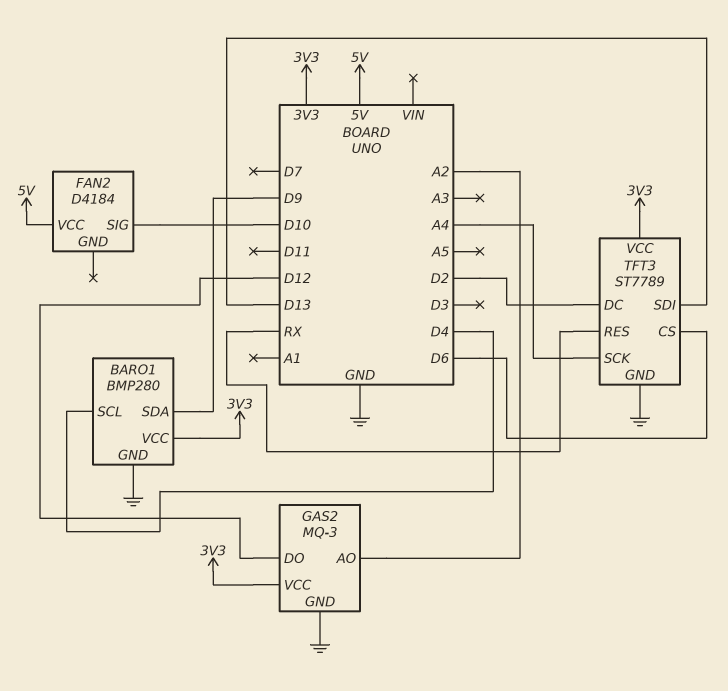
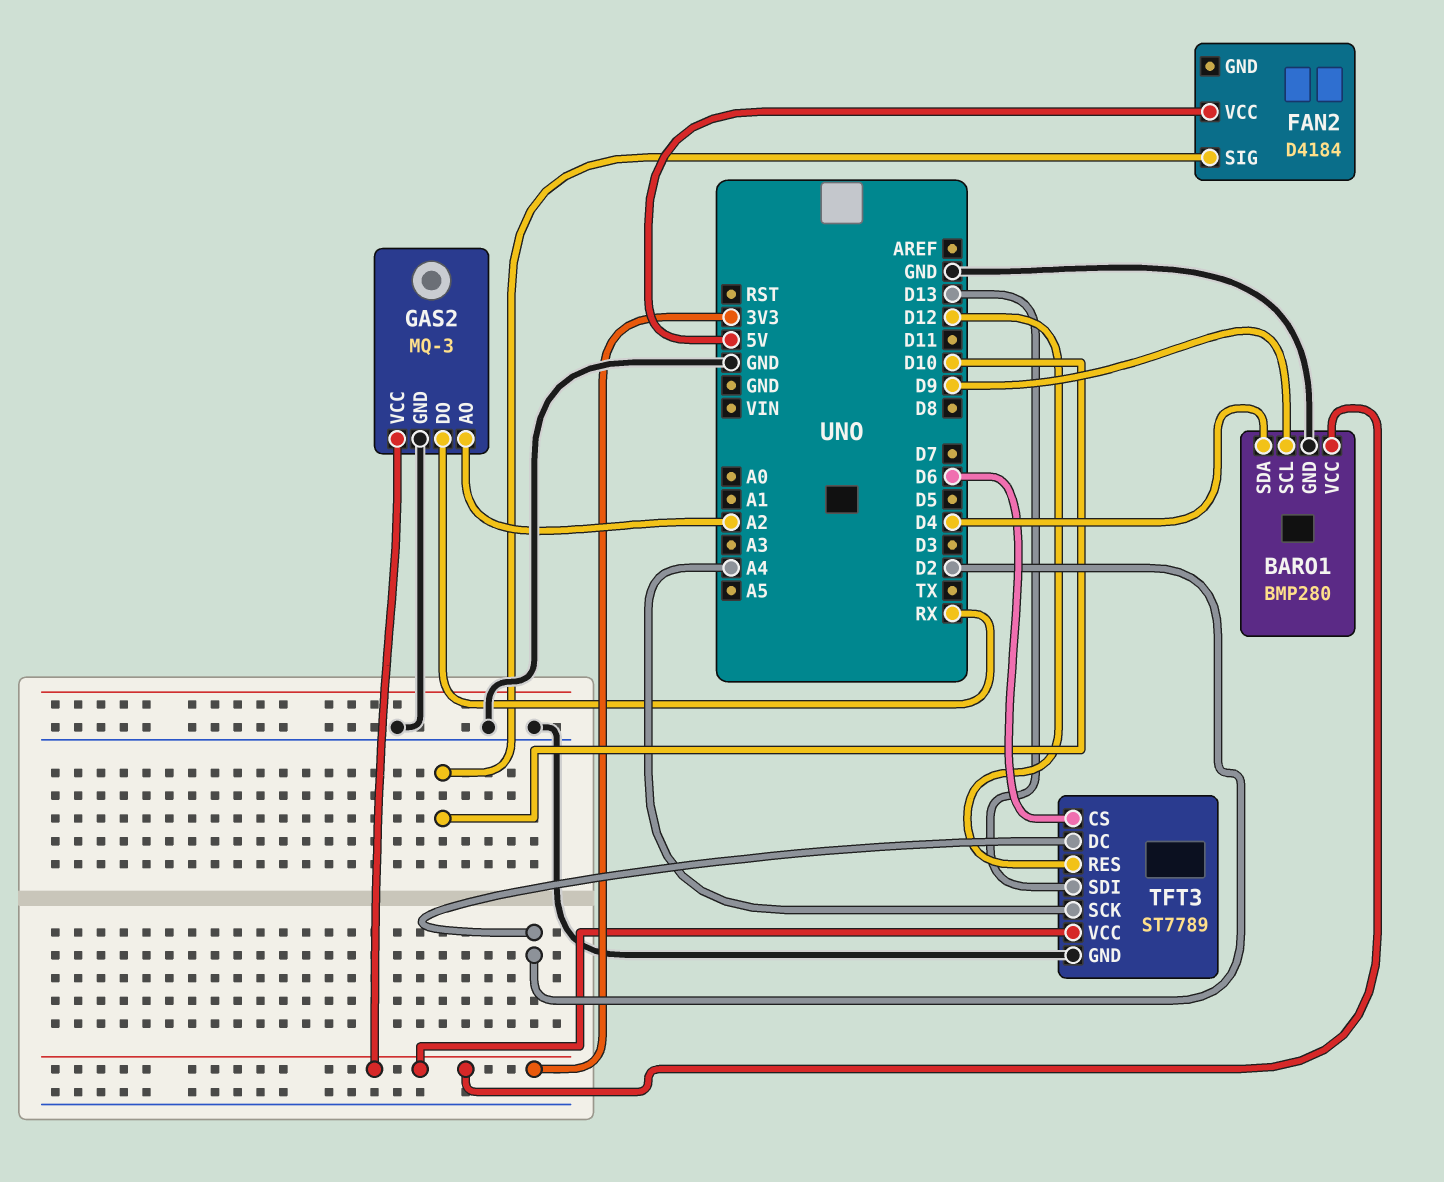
BARO1 pin SCL: D4 -> D9
BARO1 pin SDA: D9 -> D4
GAS2 pin DO: D12 -> RX
TFT3 pin RES: RX -> D12

